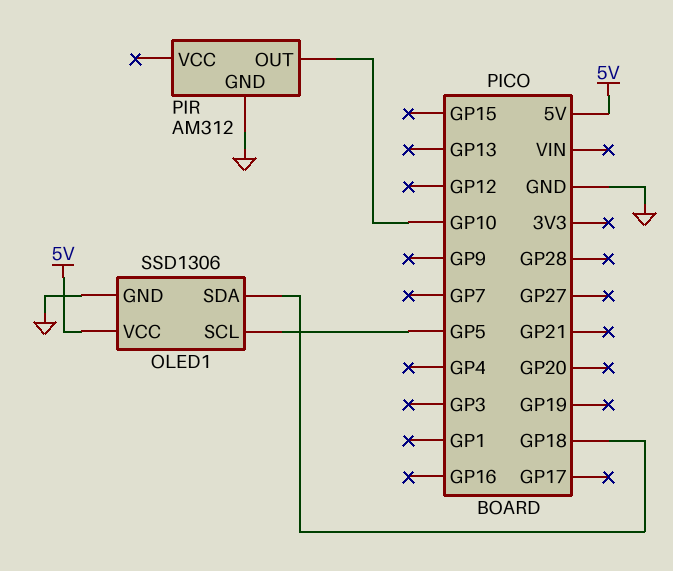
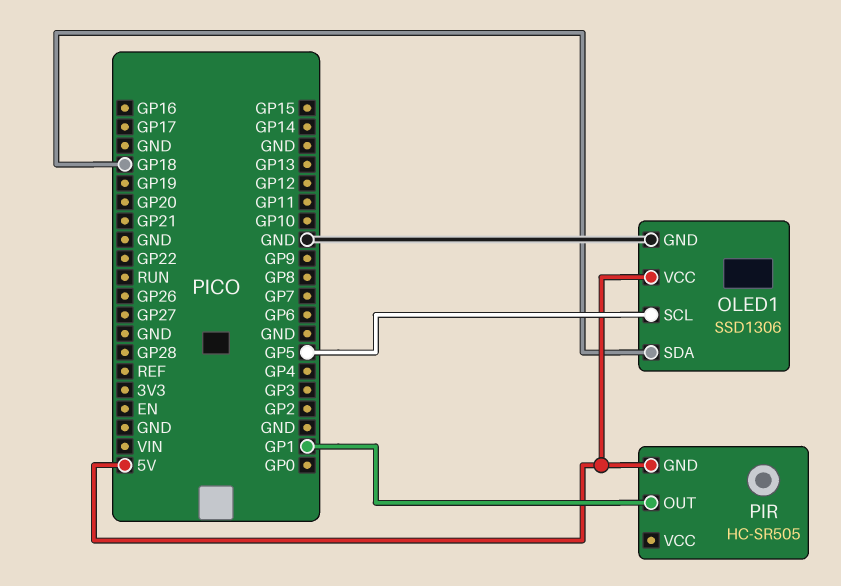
PIR: AM312 -> HC-SR505
PIR pin GND: GND -> 5V
PIR pin OUT: GP10 -> GP1

